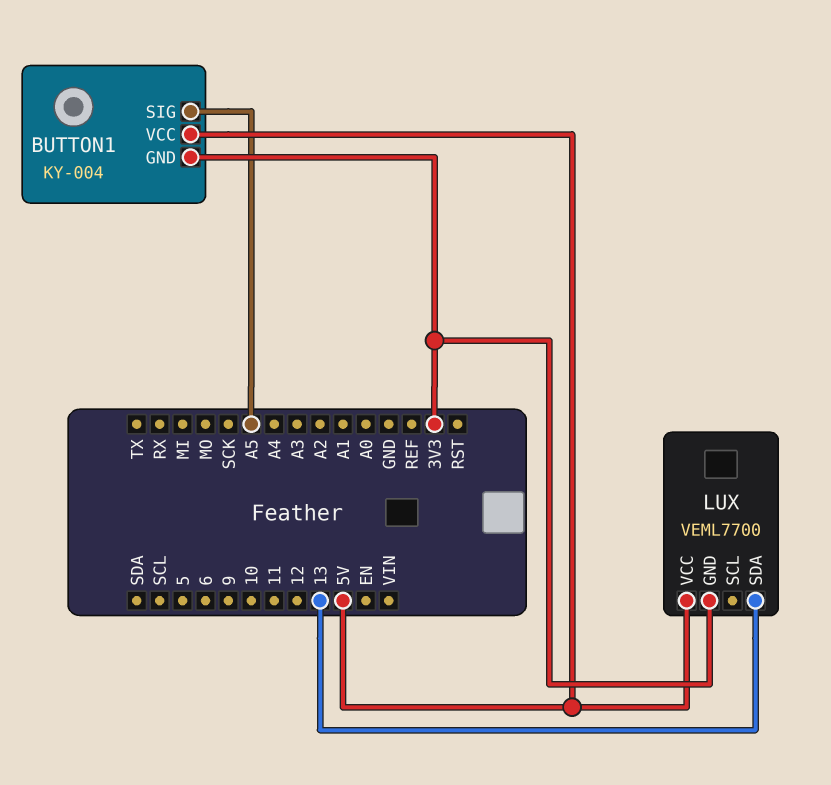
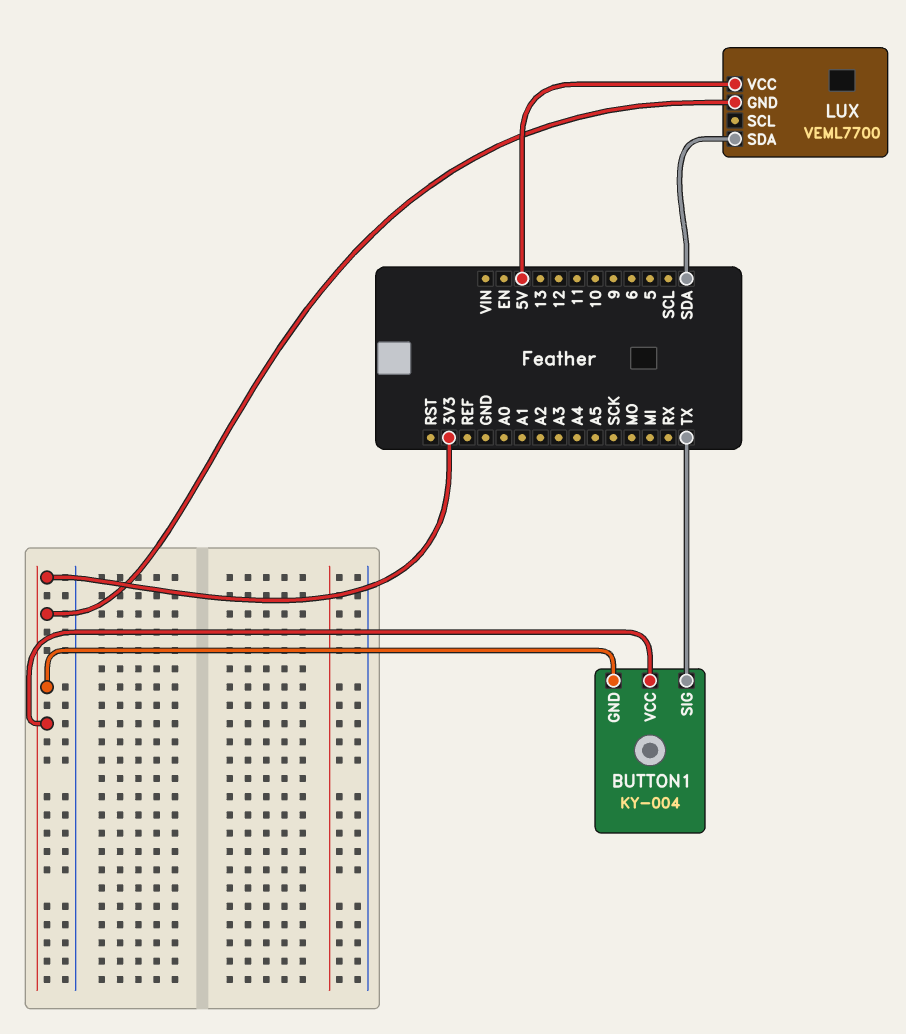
BUTTON1 pin SIG: A5 -> TX
BUTTON1 pin VCC: 5V -> 3V3
LUX pin SDA: 13 -> SDA

